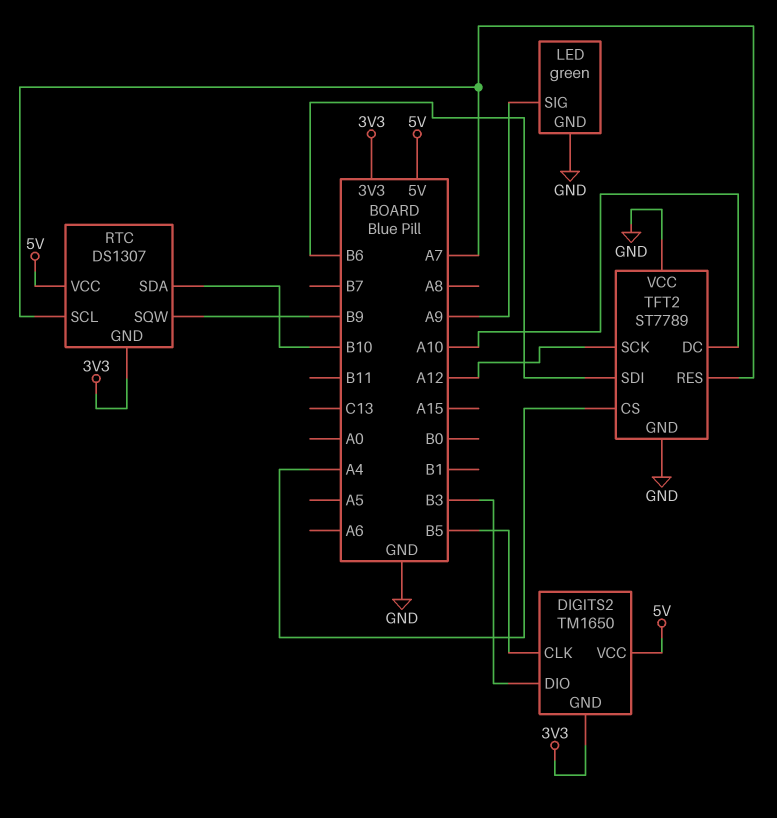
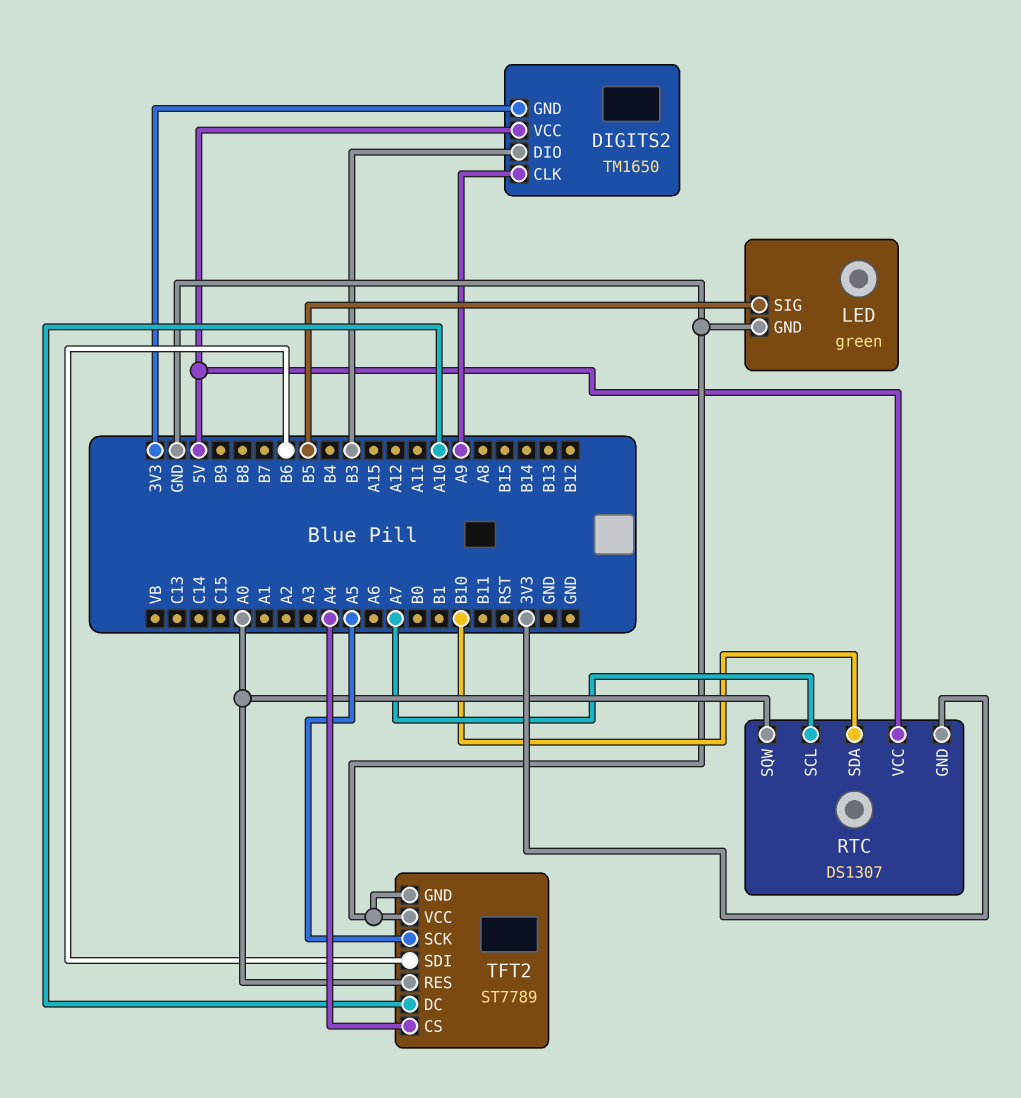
DIGITS2 pin CLK: B5 -> A9
LED pin SIG: A9 -> B5
RTC pin SQW: B9 -> A0
TFT2 pin RES: A7 -> A0
TFT2 pin SCK: A12 -> A5

